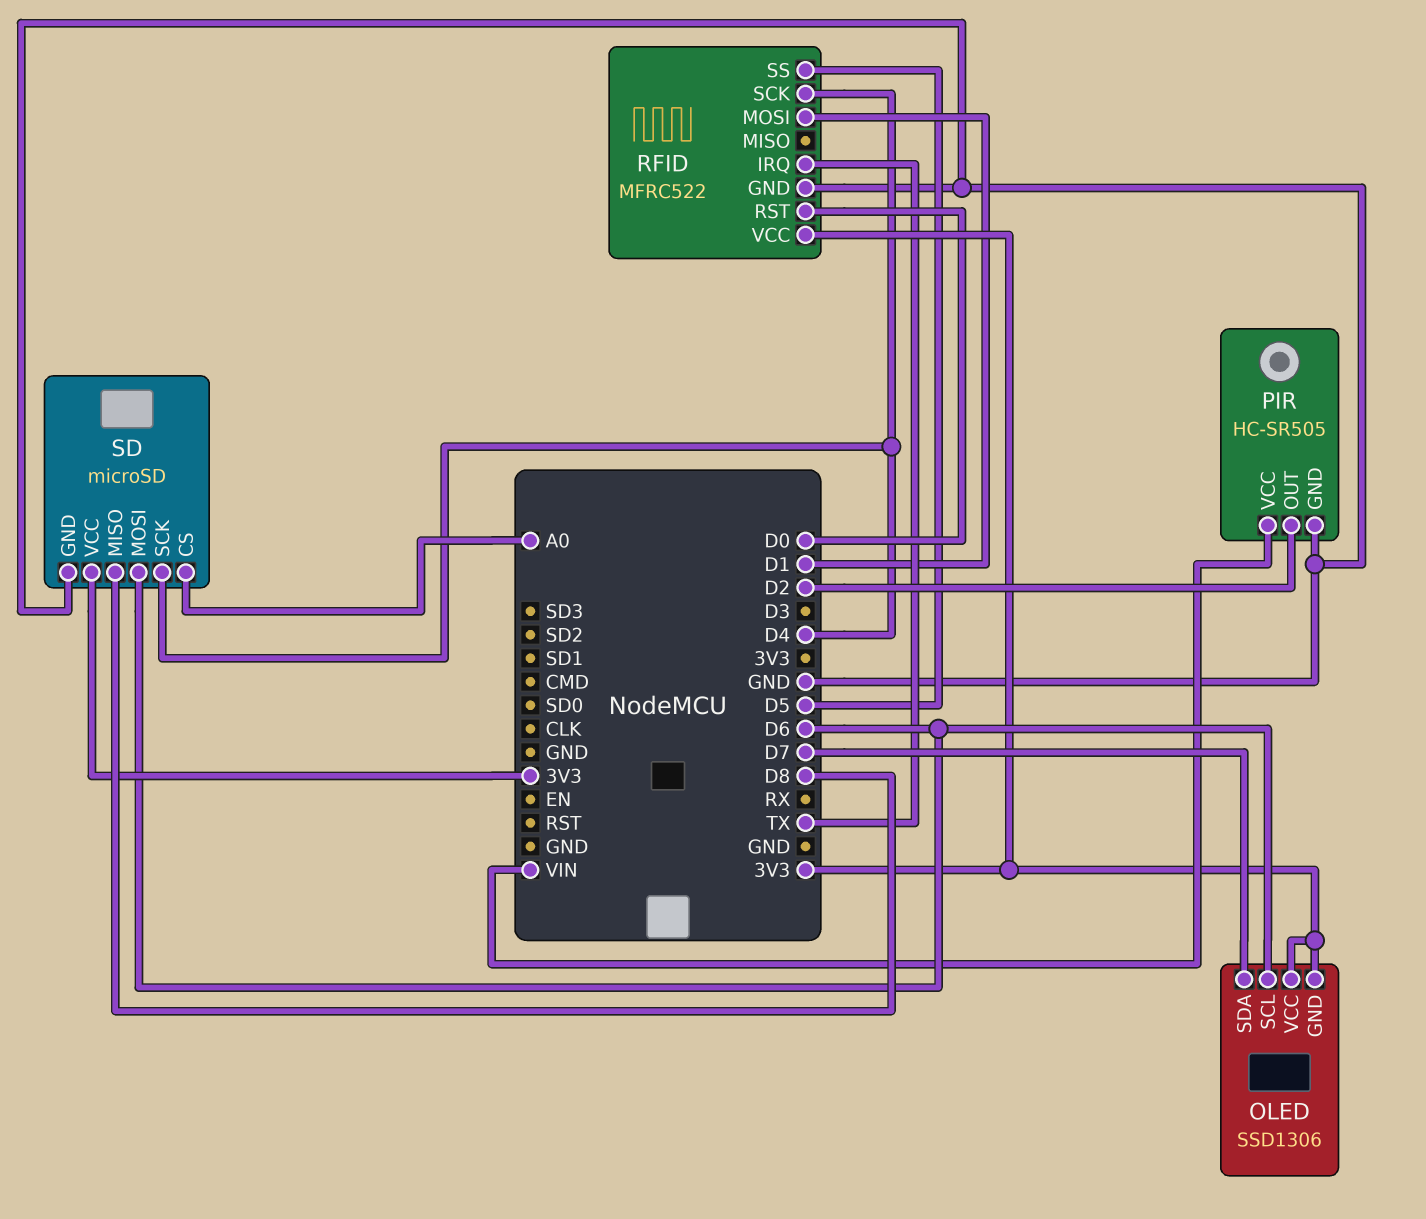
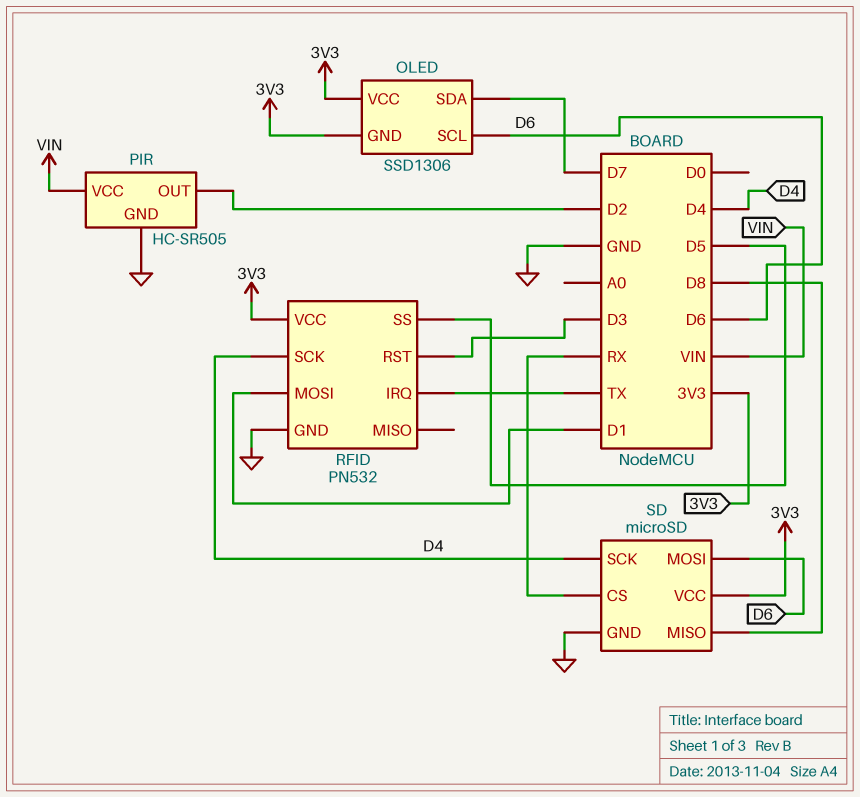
RFID: MFRC522 -> PN532
RFID pin RST: D0 -> D3
SD pin CS: A0 -> RX

